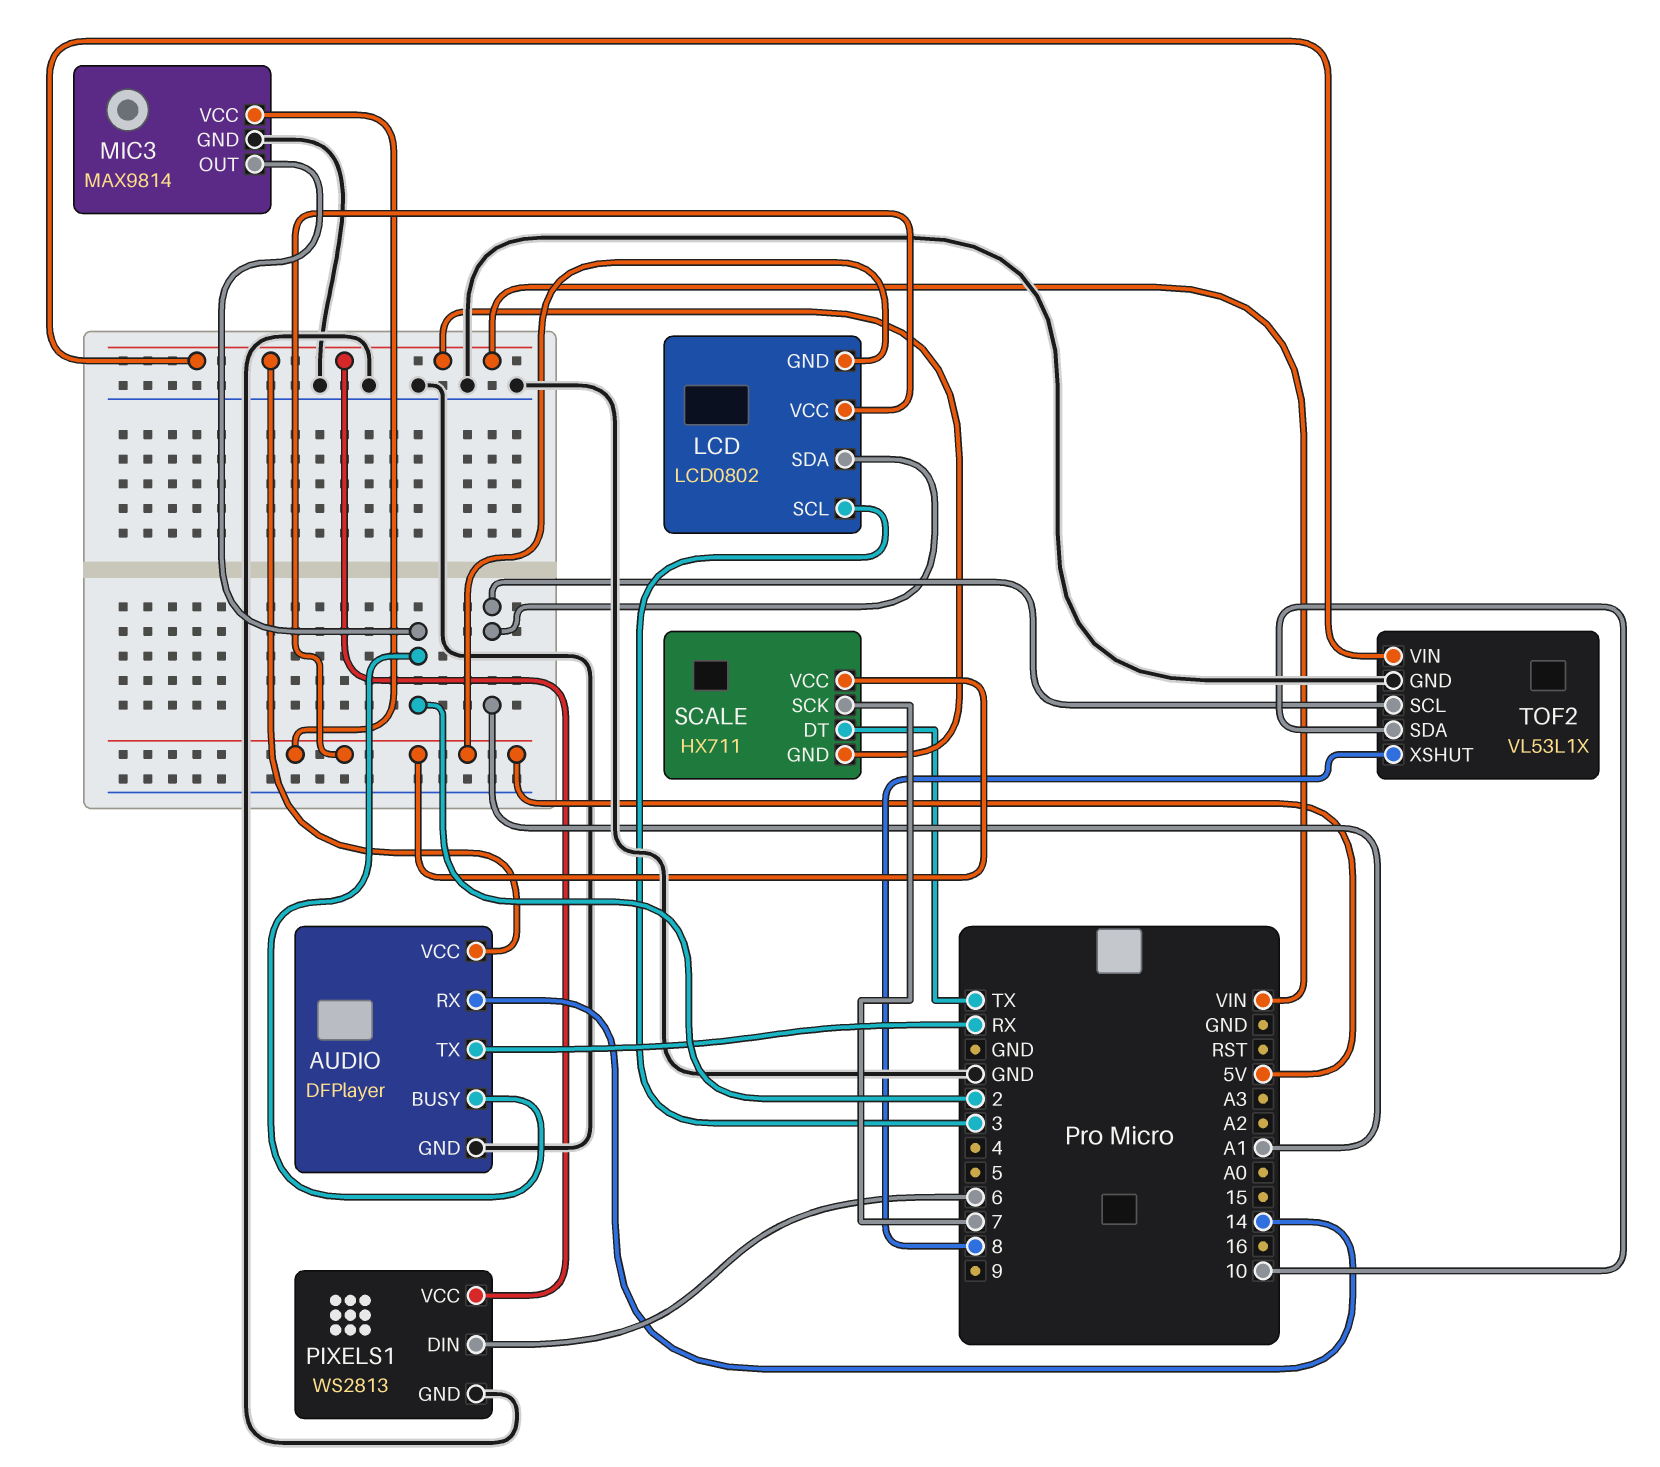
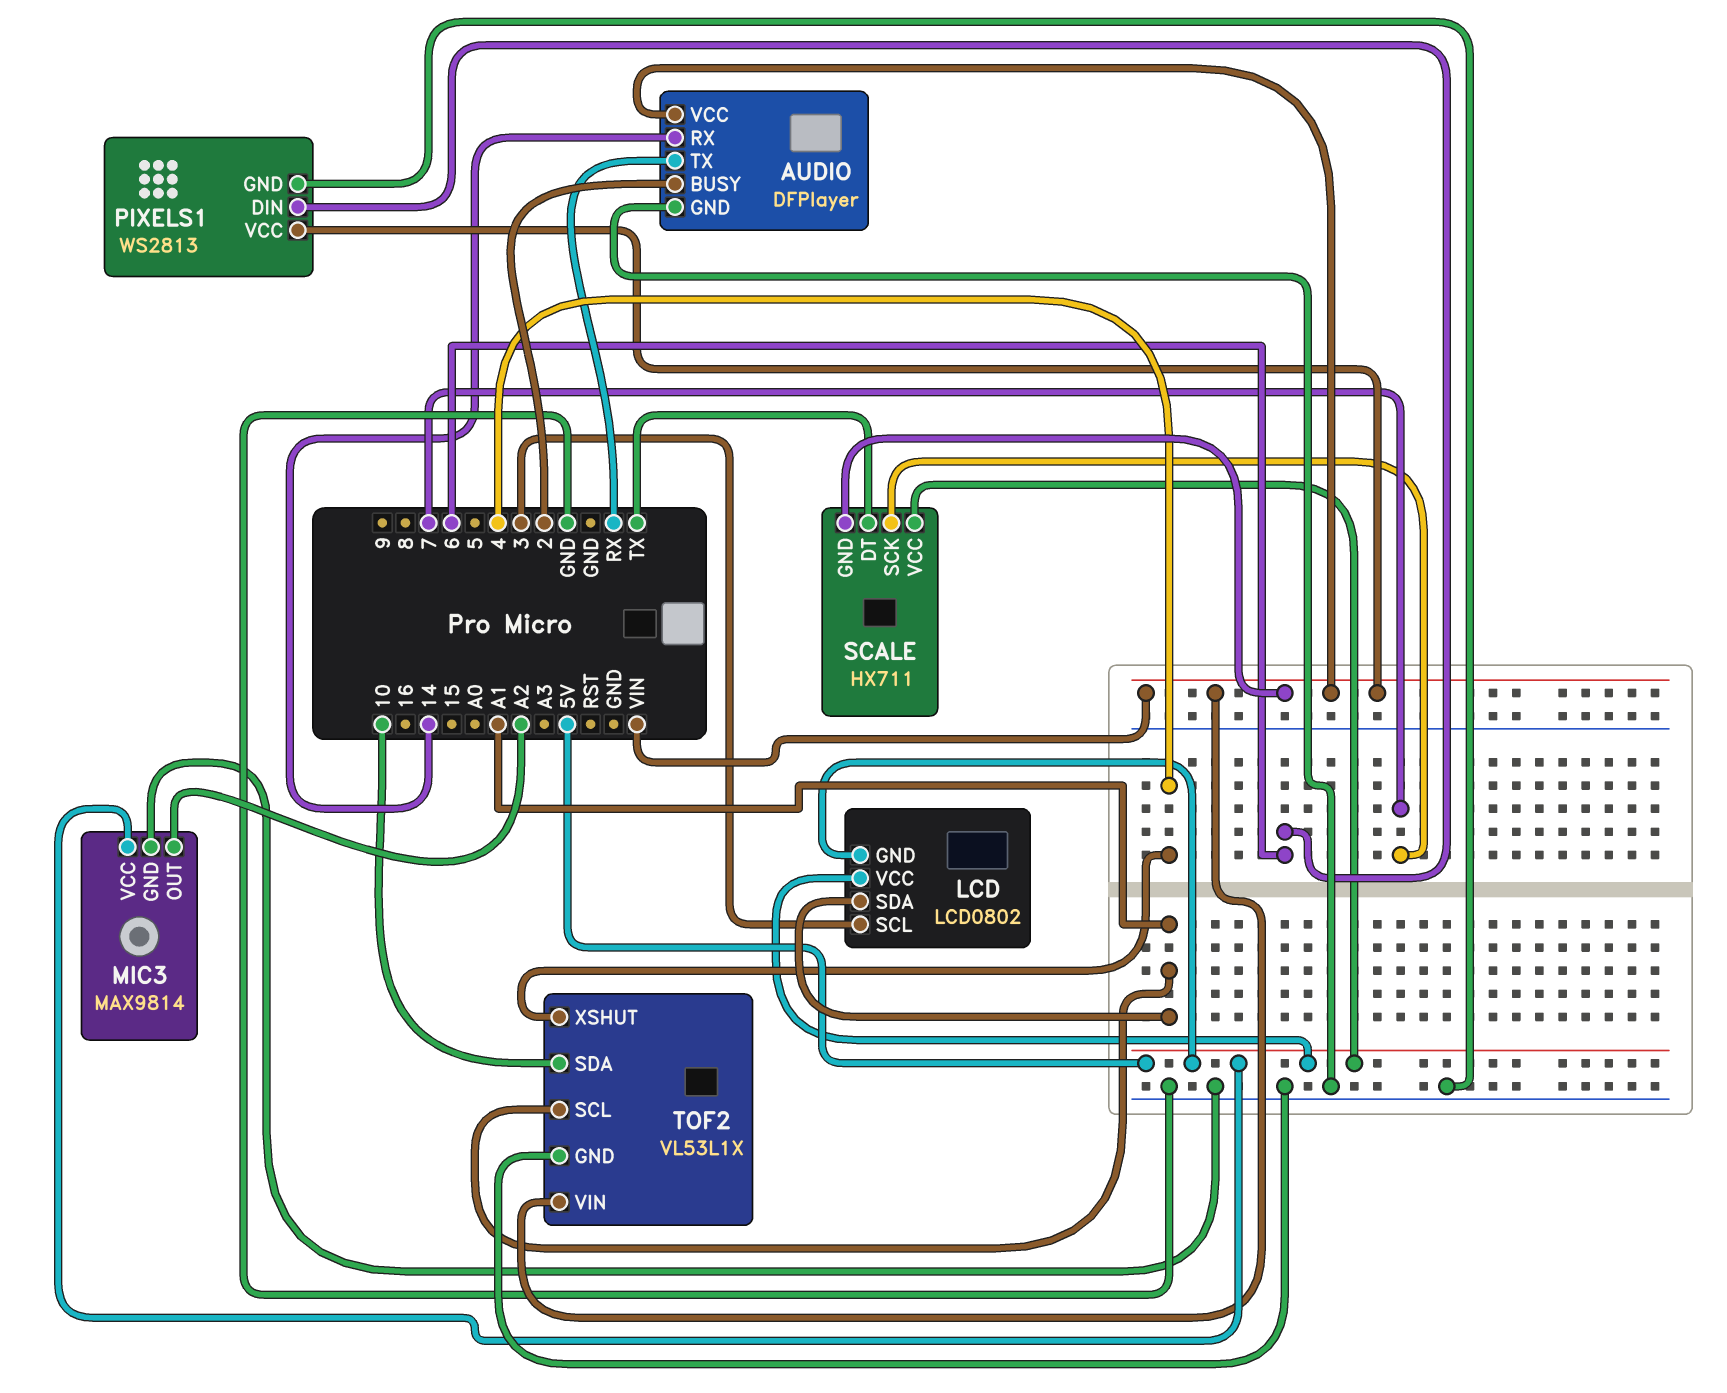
MIC3 pin OUT: 2 -> A2
TOF2 pin XSHUT: 8 -> 4

